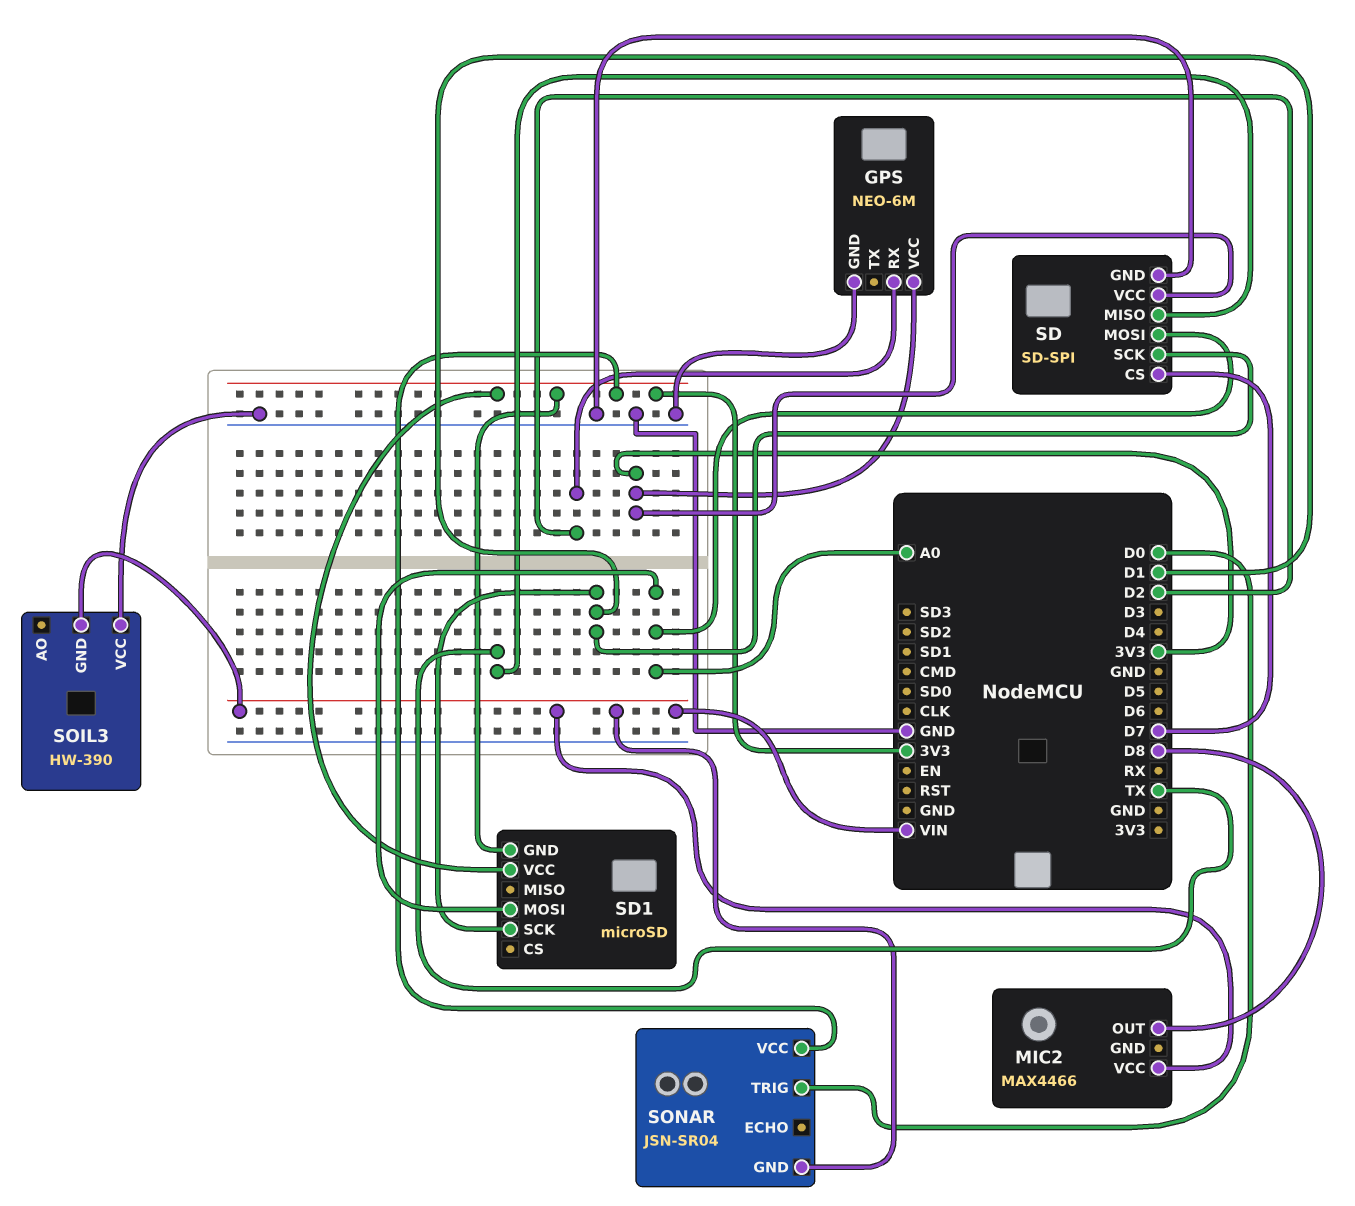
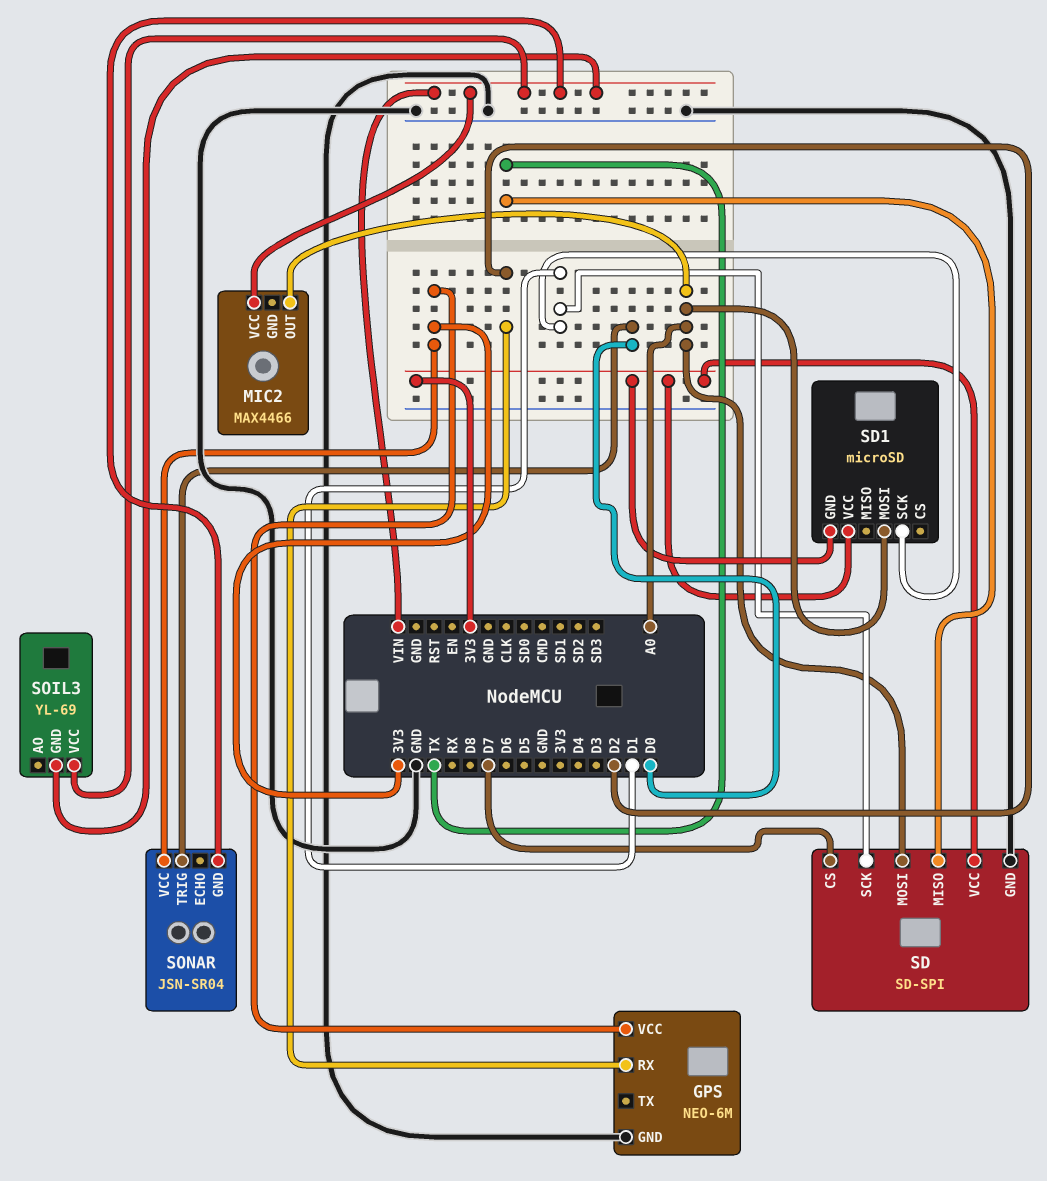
MIC2 pin OUT: D8 -> A0
SOIL3: HW-390 -> YL-69
SOIL3 pin VCC: GND -> VIN

